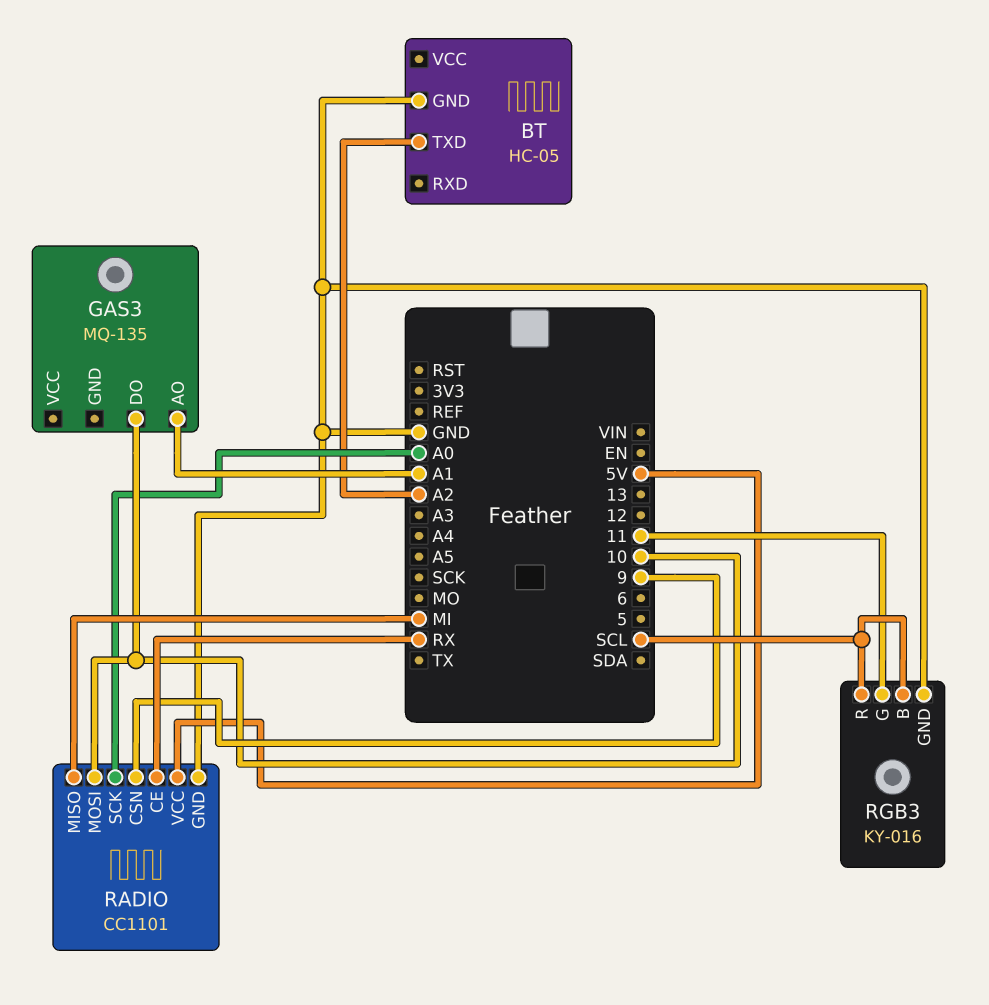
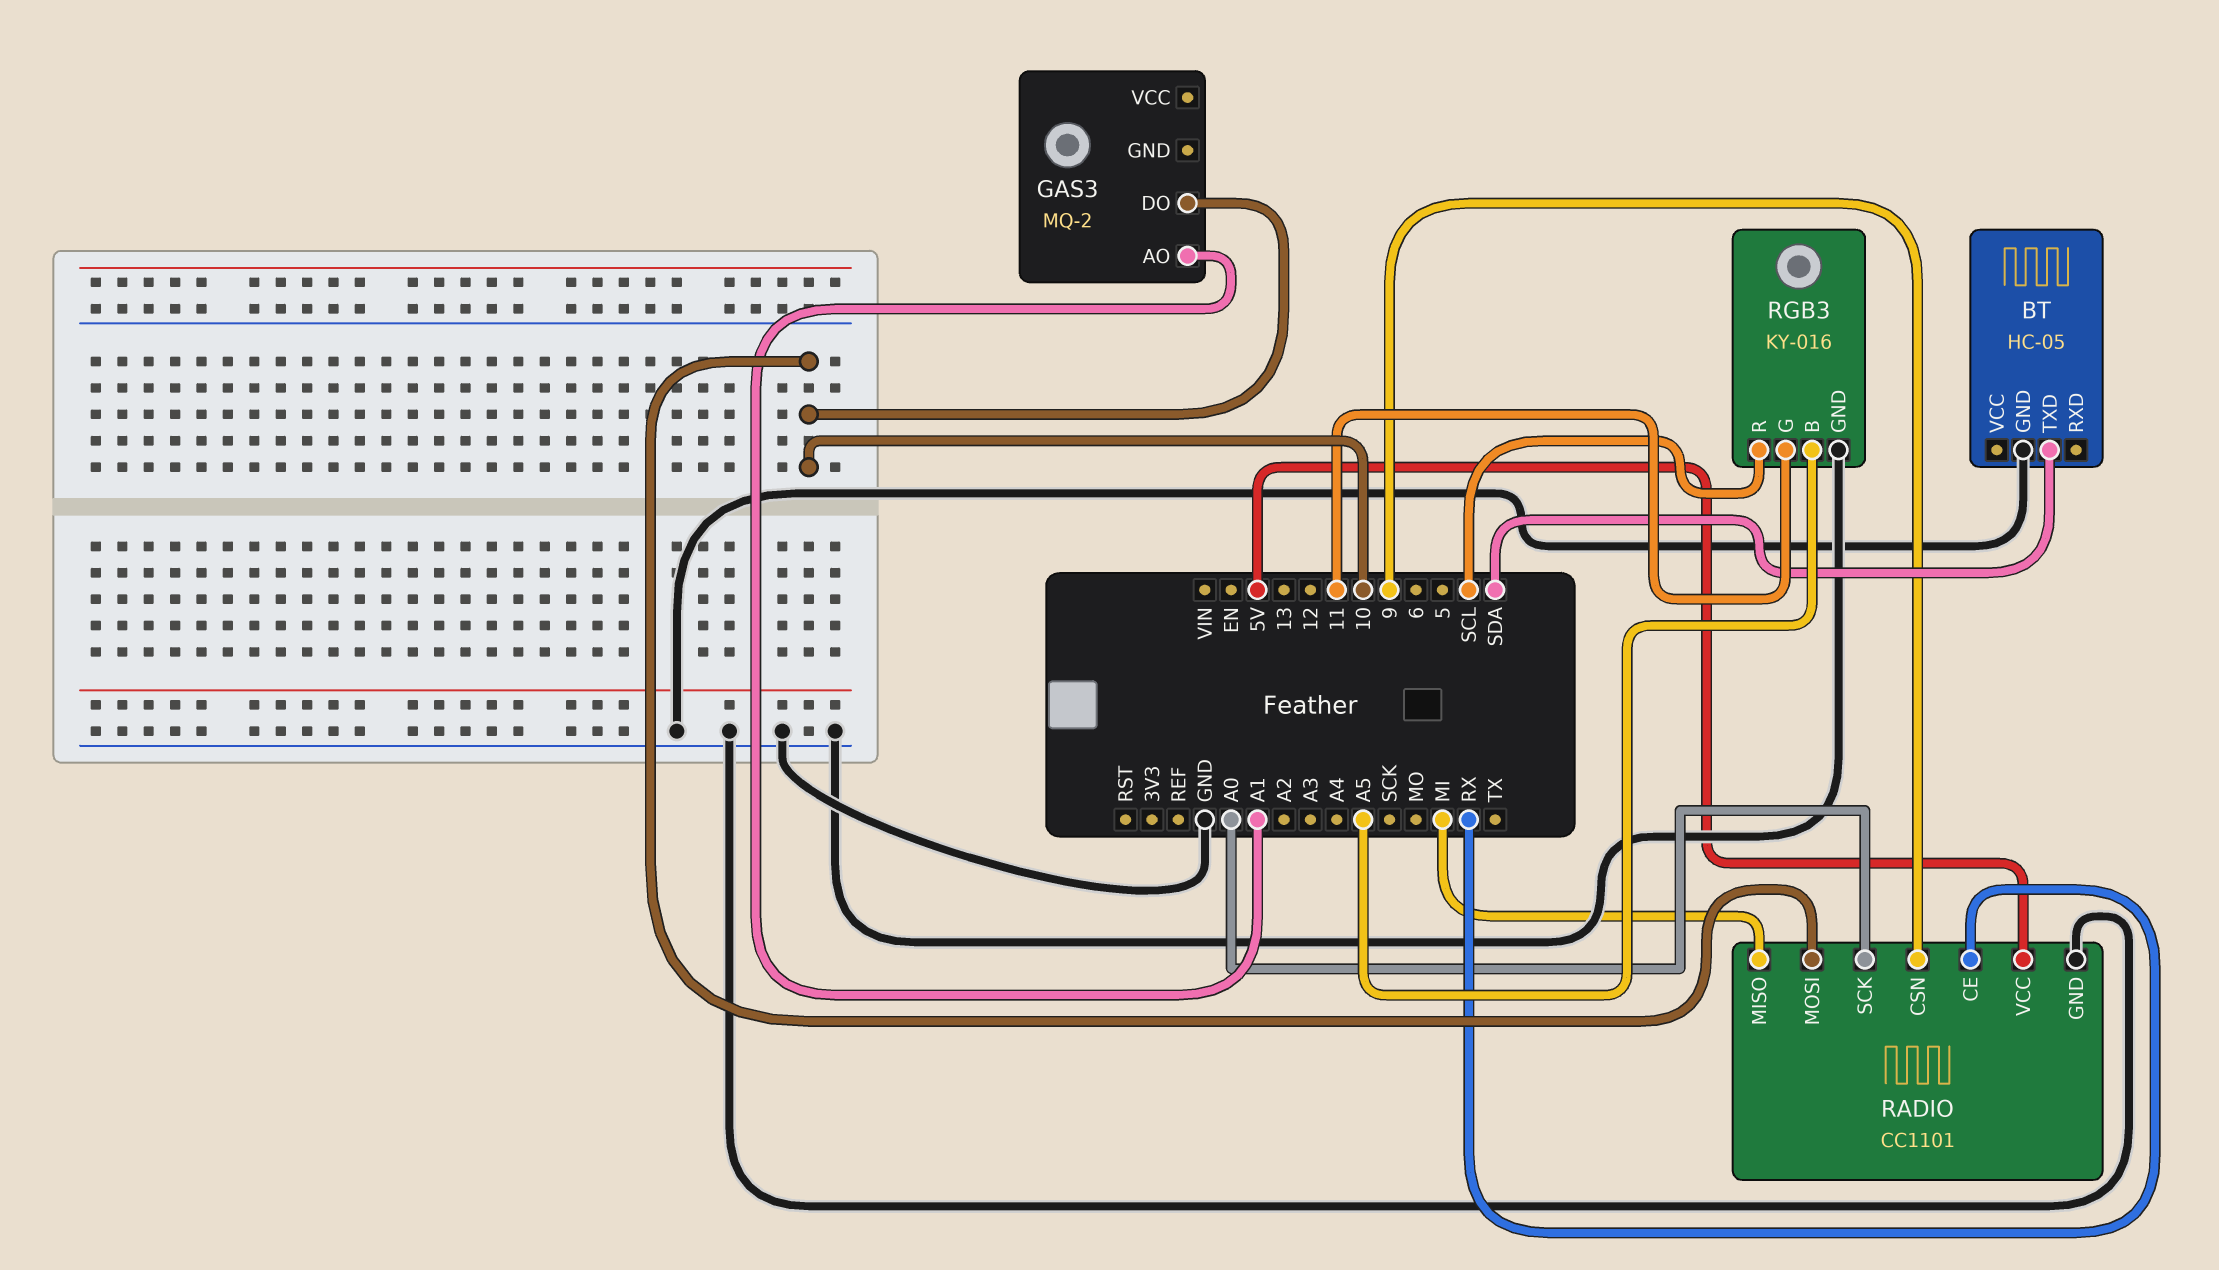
BT pin TXD: A2 -> SDA
GAS3: MQ-135 -> MQ-2
RGB3 pin B: SCL -> A5

